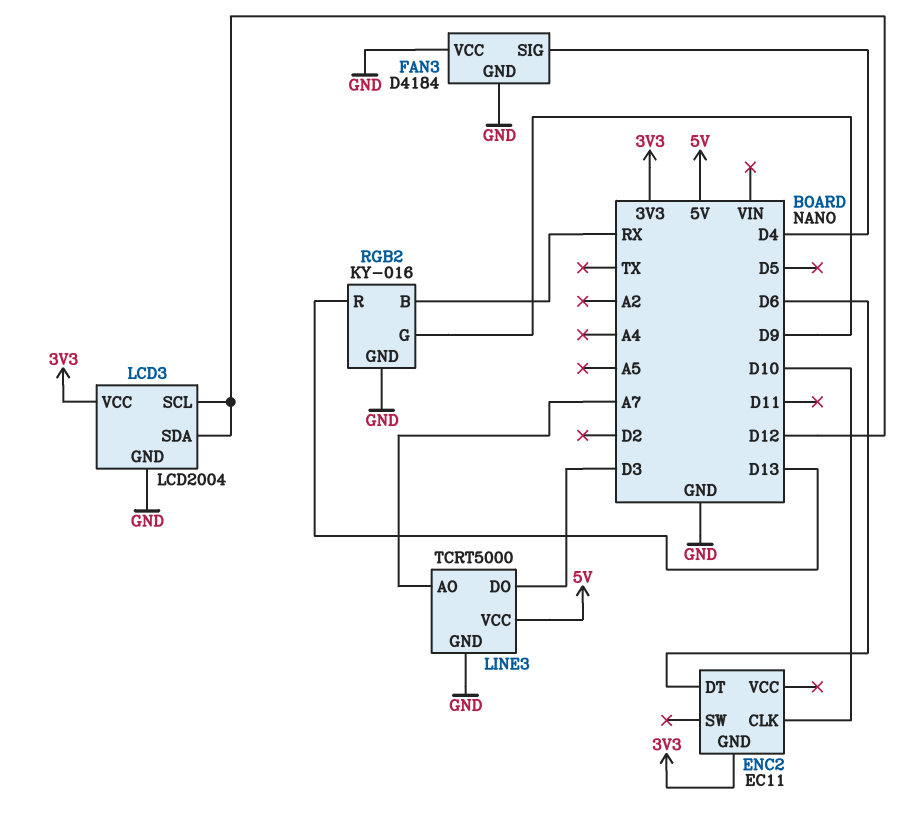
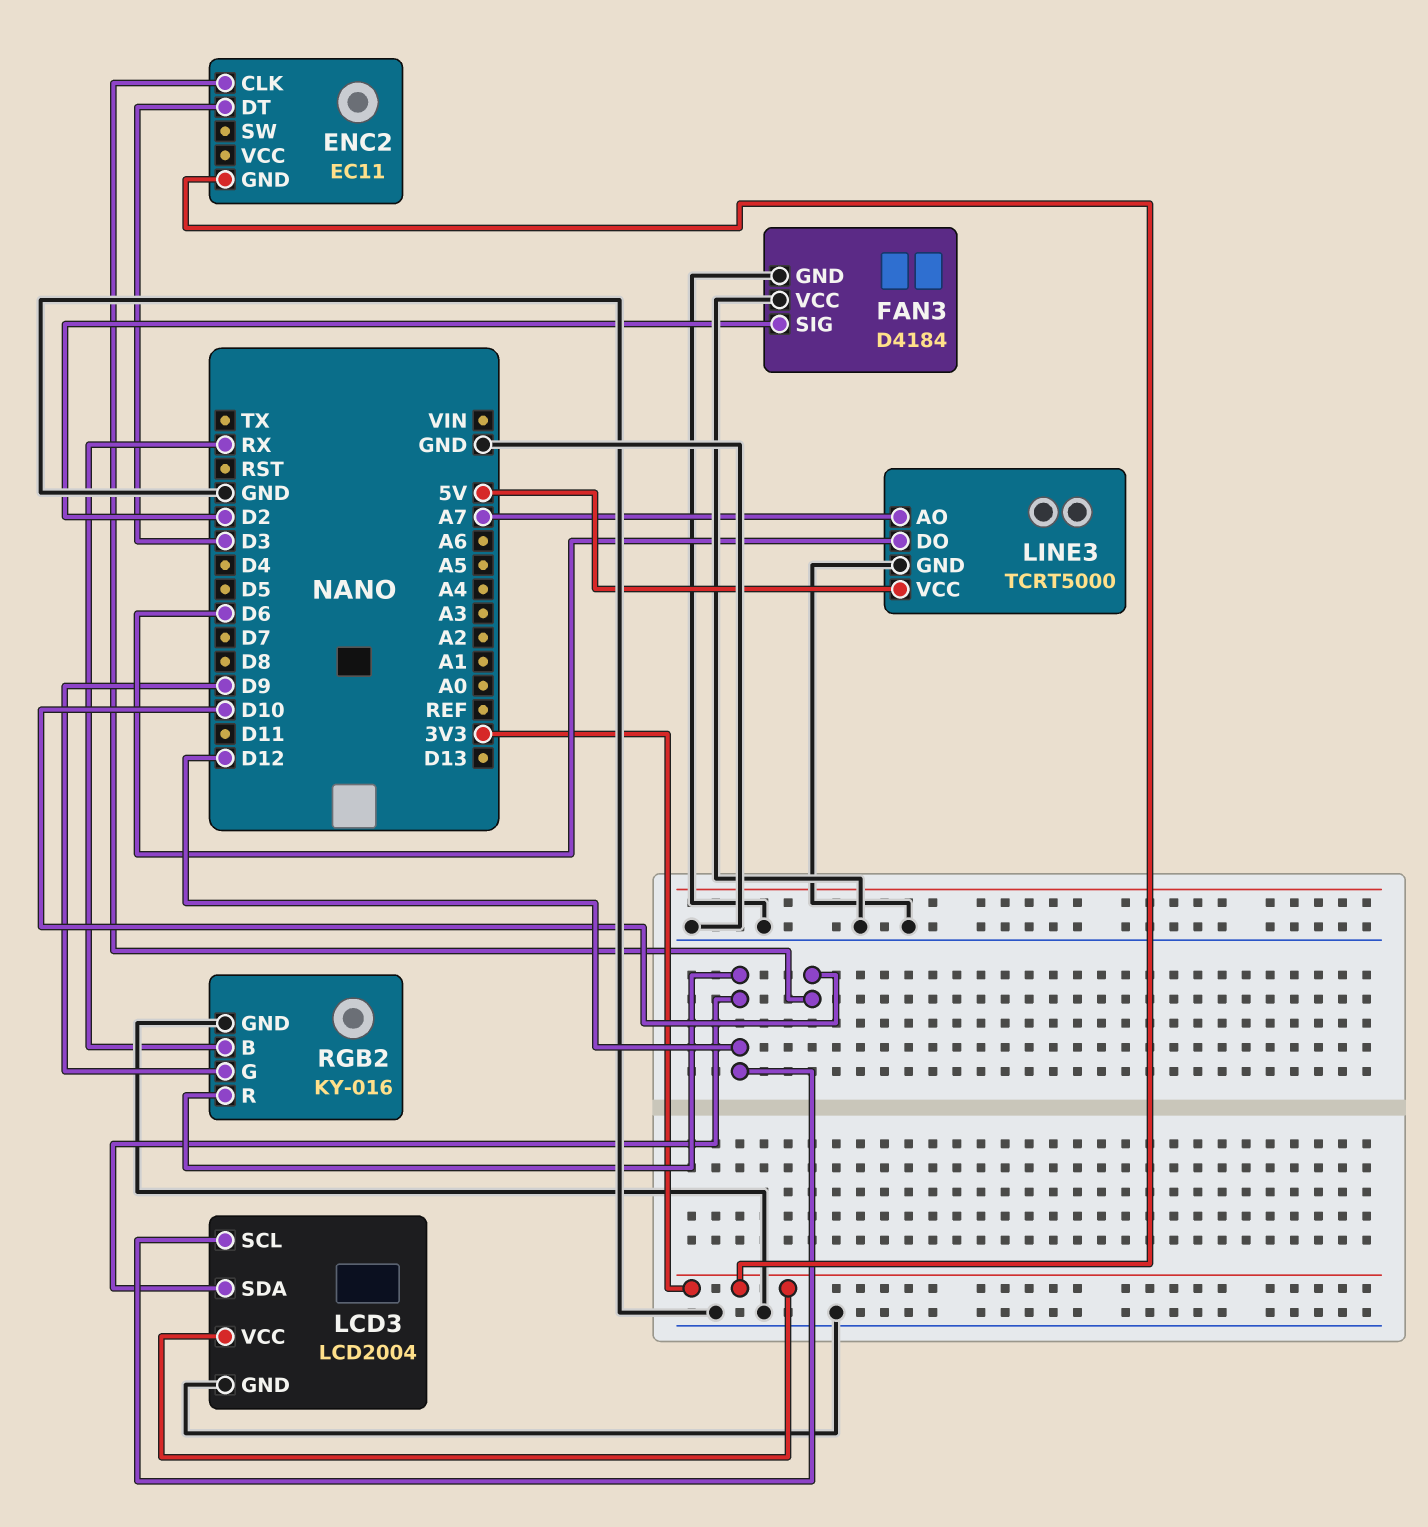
ENC2 pin DT: D6 -> D3
FAN3 pin SIG: D4 -> D2
LINE3 pin DO: D3 -> D6
RGB2 pin R: D13 -> D12

